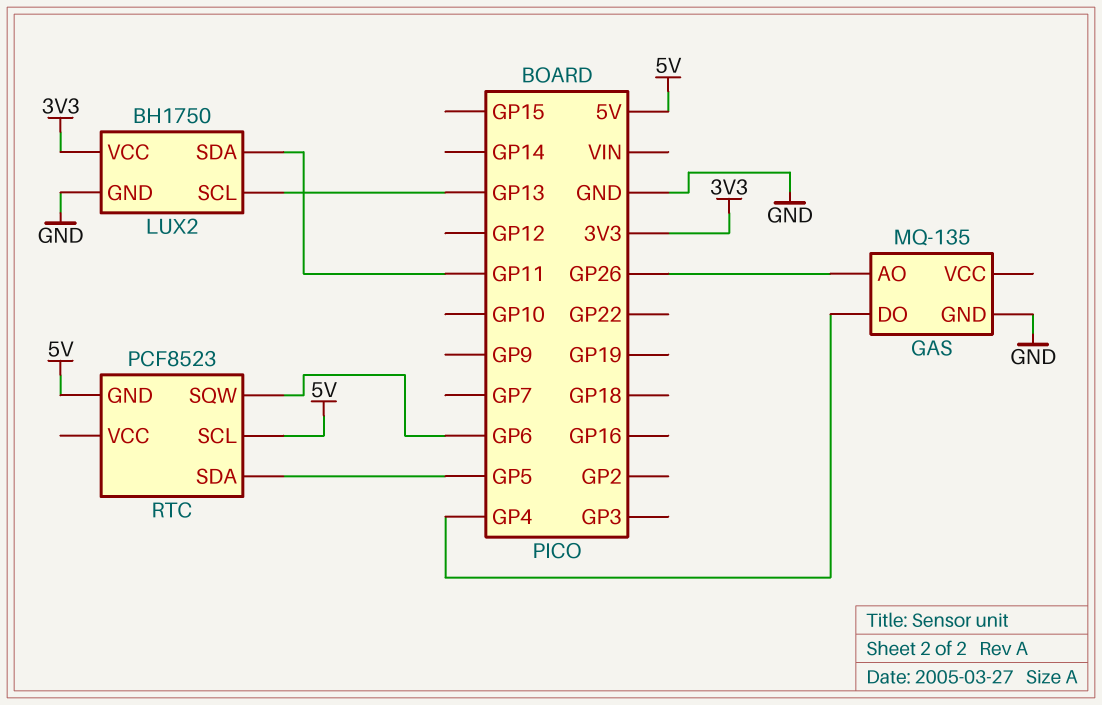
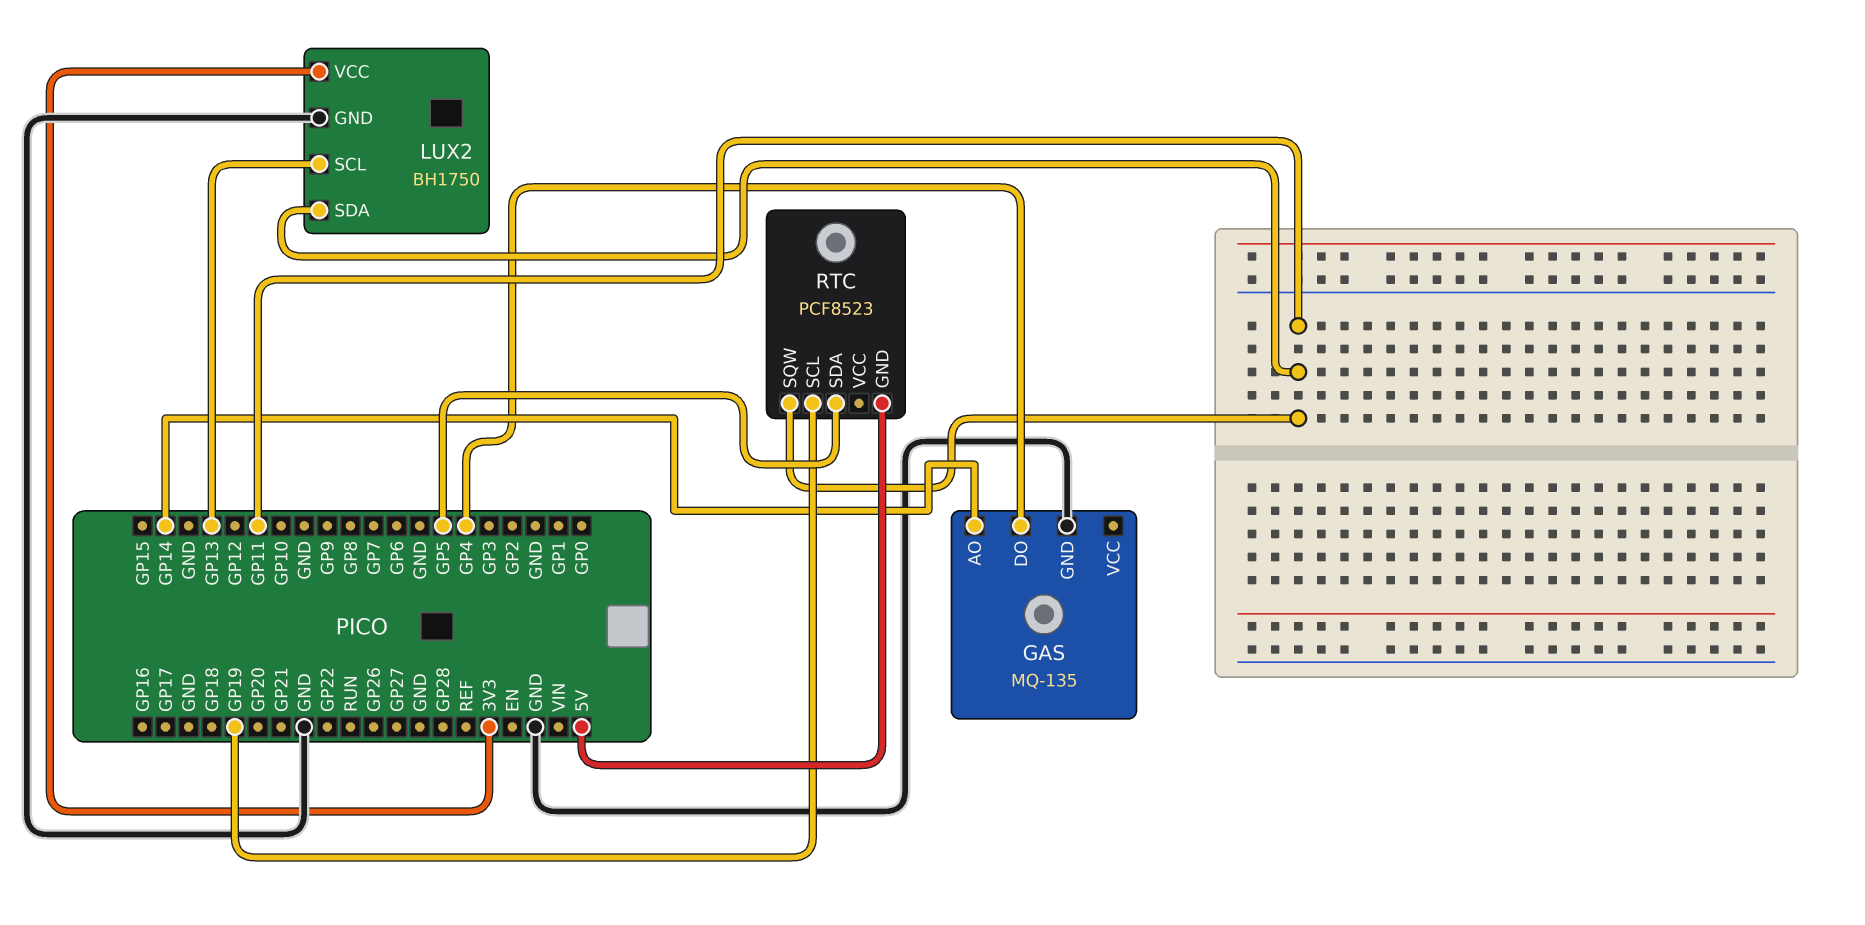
GAS pin AO: GP26 -> GP14
RTC pin SCL: 5V -> GP19
RTC pin SQW: GP6 -> GP11

